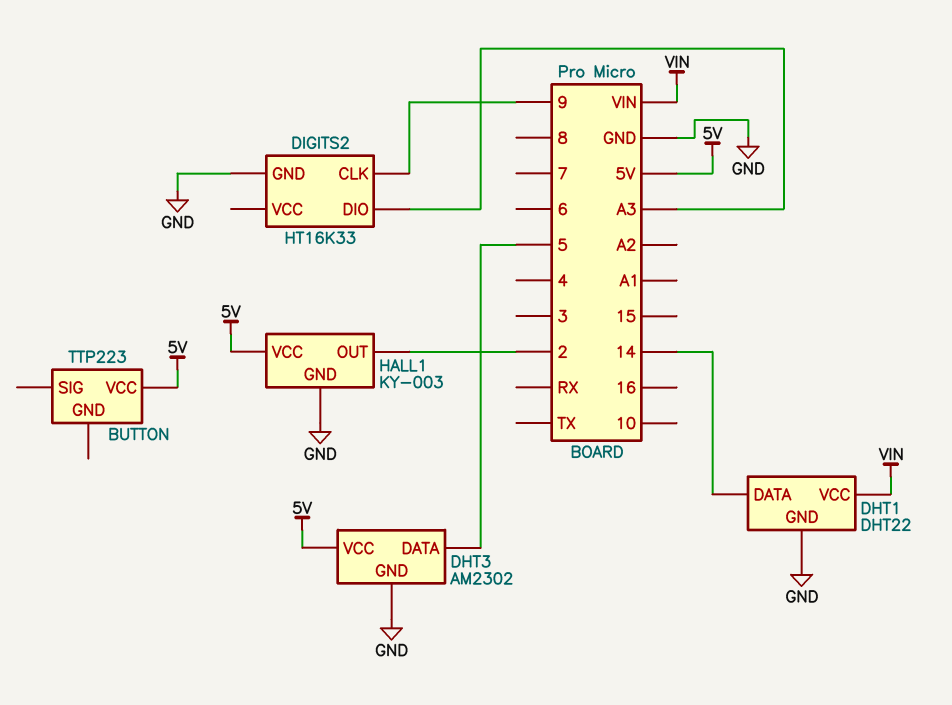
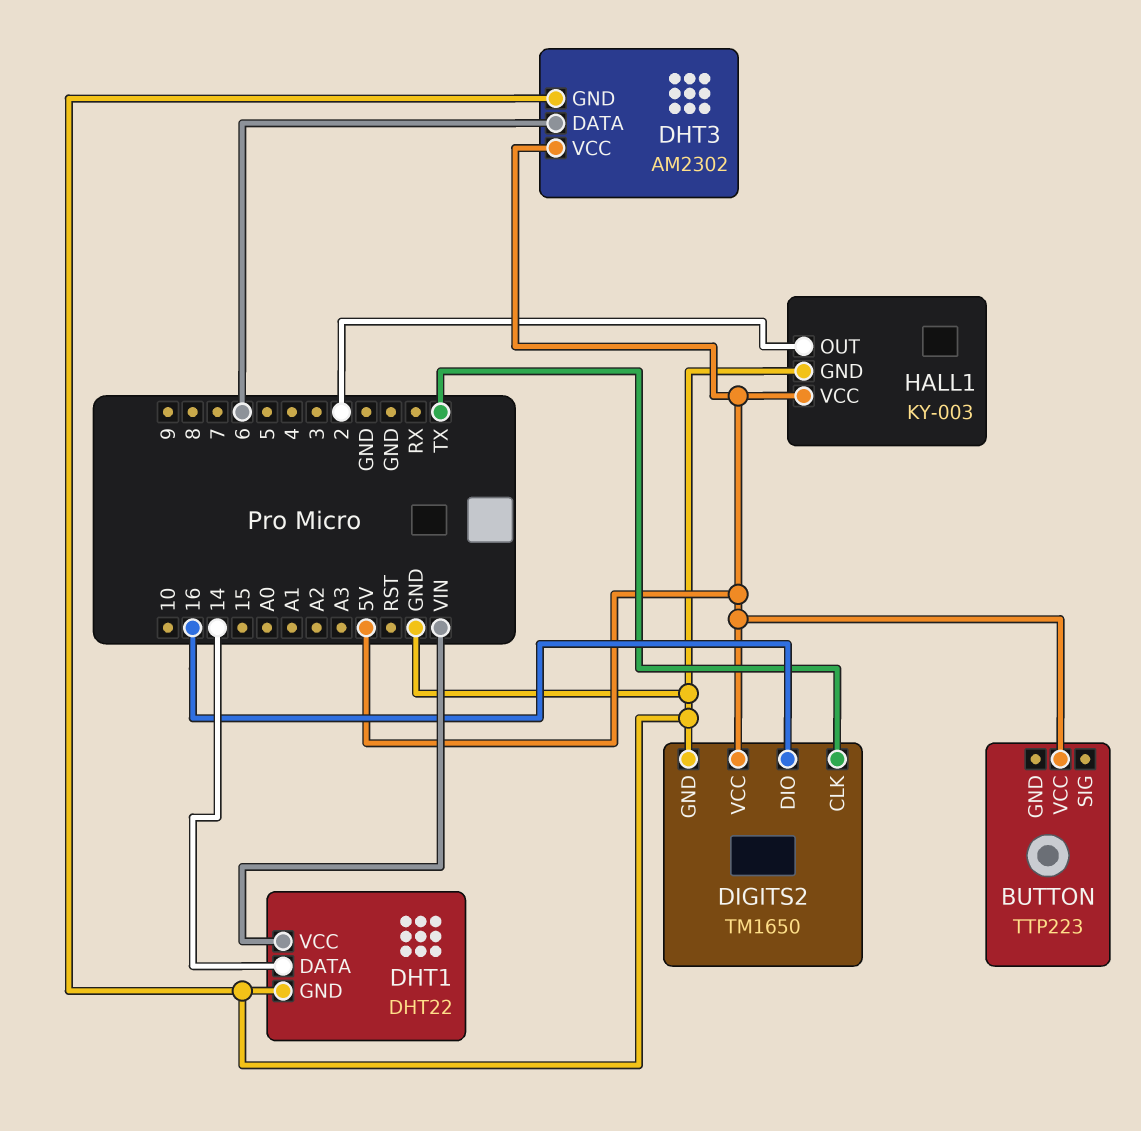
DHT3 pin DATA: 5 -> 6
DIGITS2: HT16K33 -> TM1650
DIGITS2 pin CLK: 9 -> TX
DIGITS2 pin DIO: A3 -> 16
DIGITS2 pin VCC: none -> 5V

